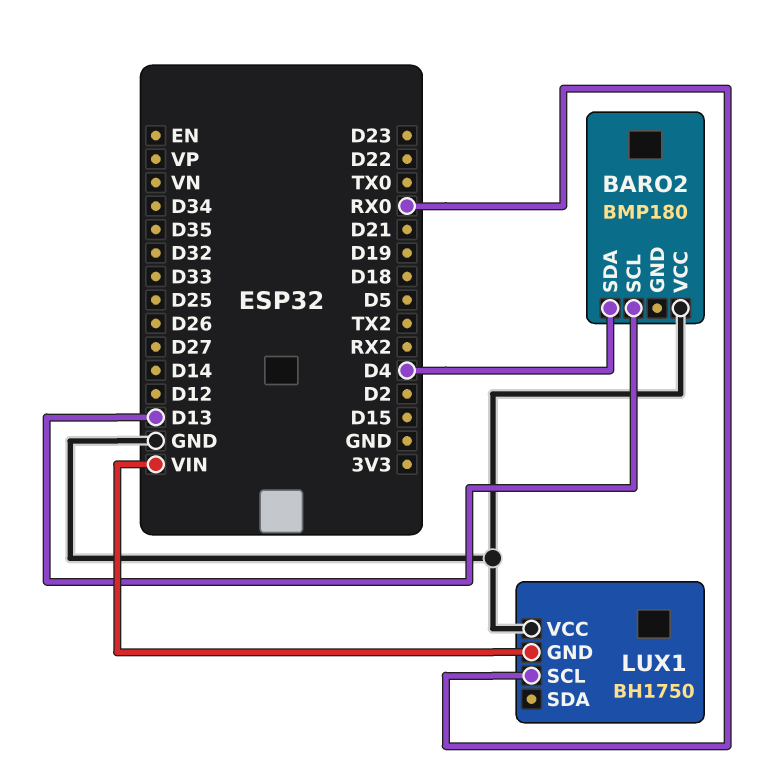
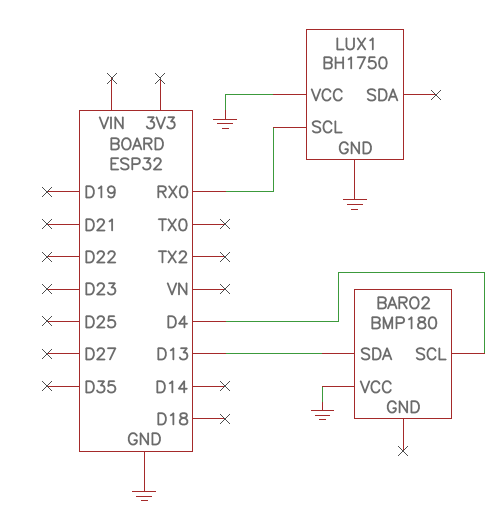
BARO2 pin SCL: D13 -> D4
BARO2 pin SDA: D4 -> D13
LUX1 pin GND: VIN -> GND

